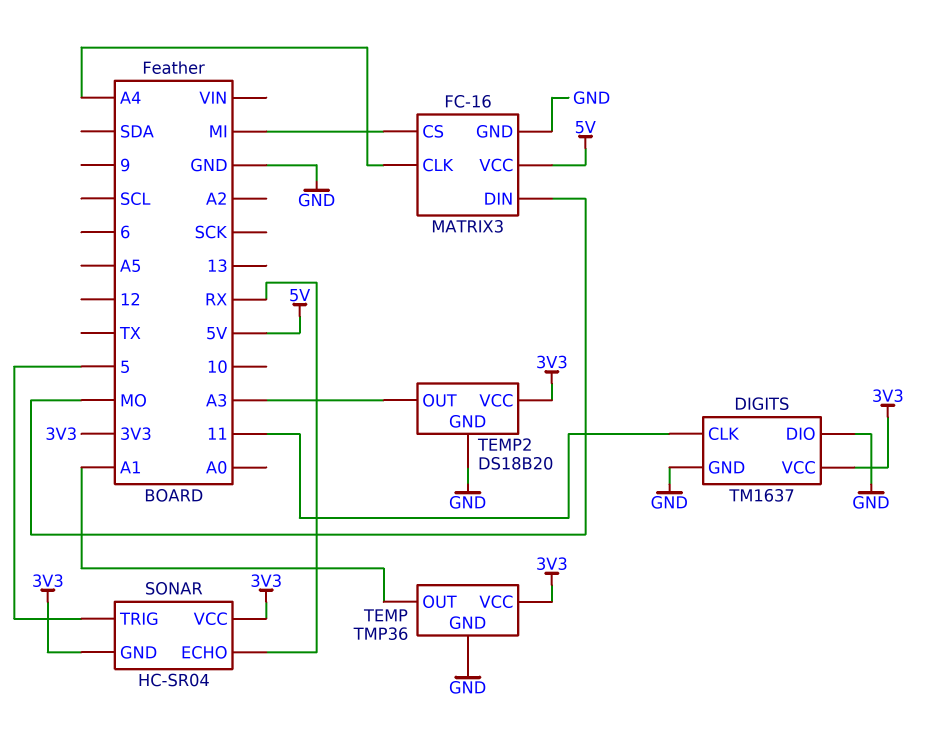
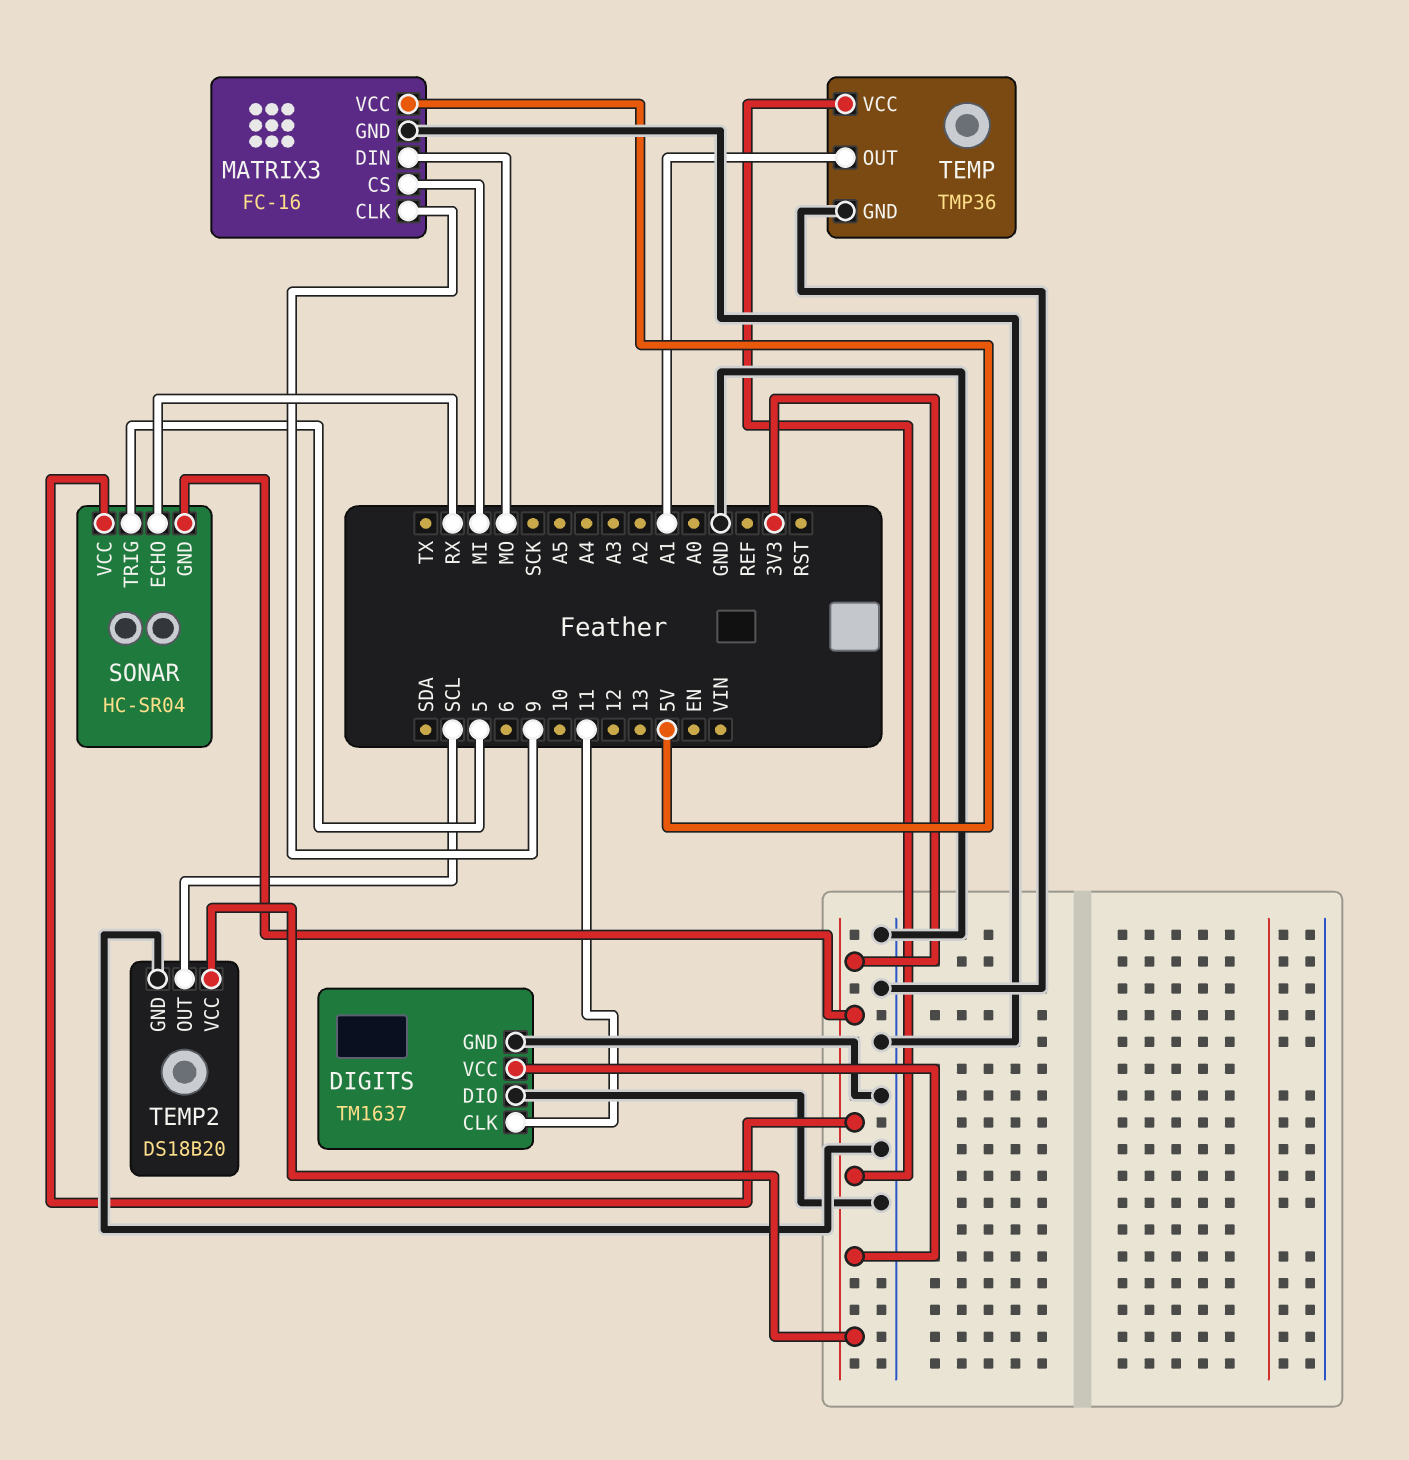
MATRIX3 pin CLK: A4 -> 9
TEMP2 pin OUT: A3 -> SCL

